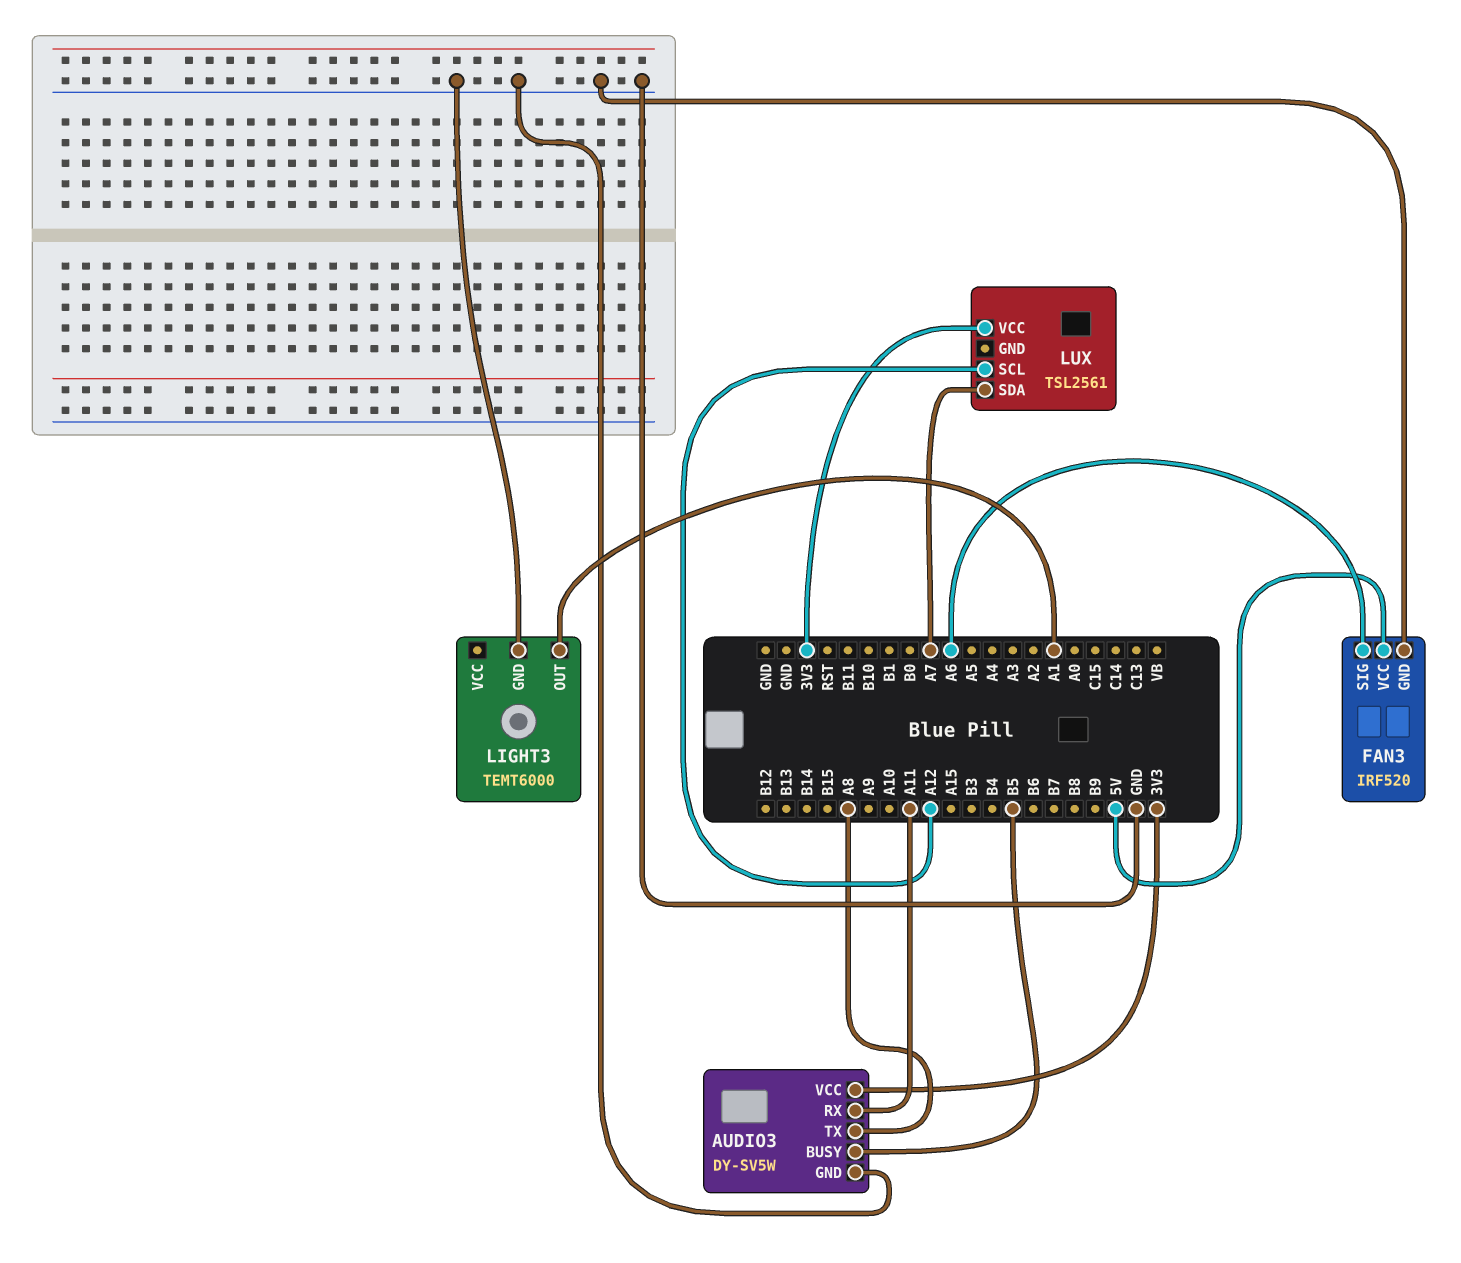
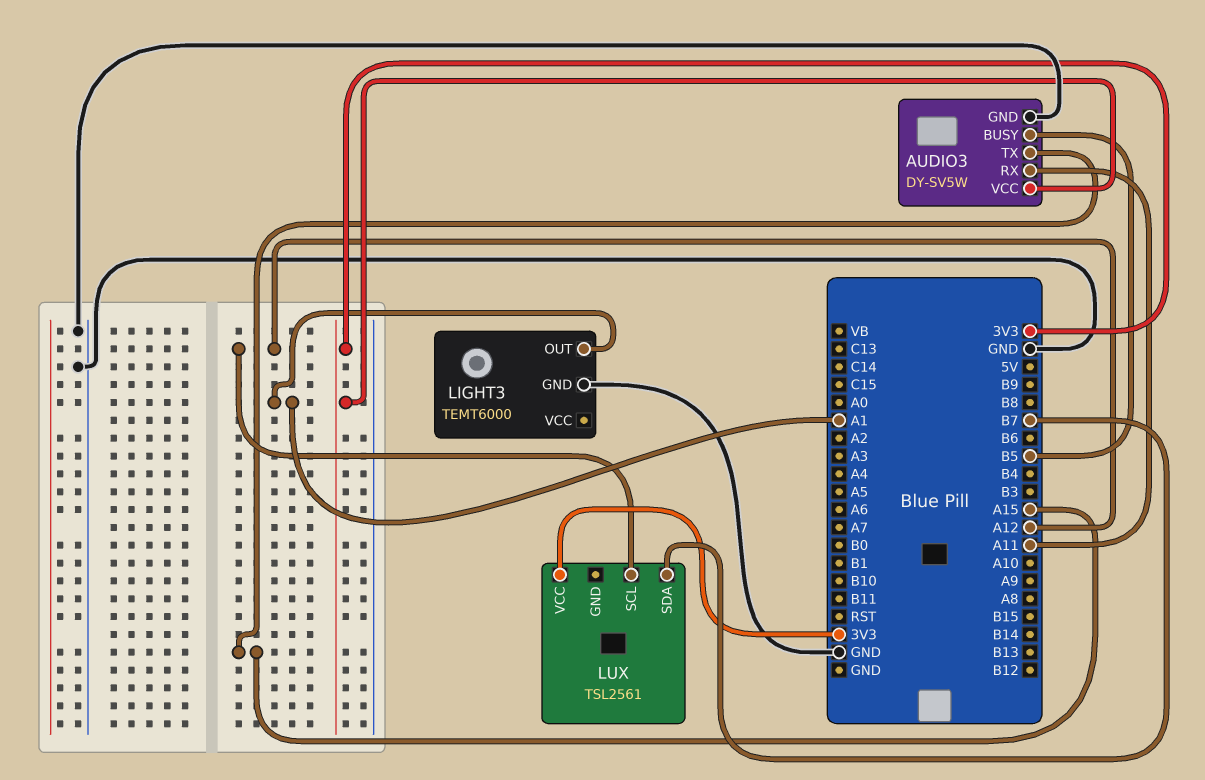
AUDIO3 pin TX: A8 -> A15
FAN3: IRF520 -> none
FAN3 pin GND: GND -> none
FAN3 pin SIG: A6 -> none
FAN3 pin VCC: 5V -> none
LUX pin SDA: A7 -> B7

